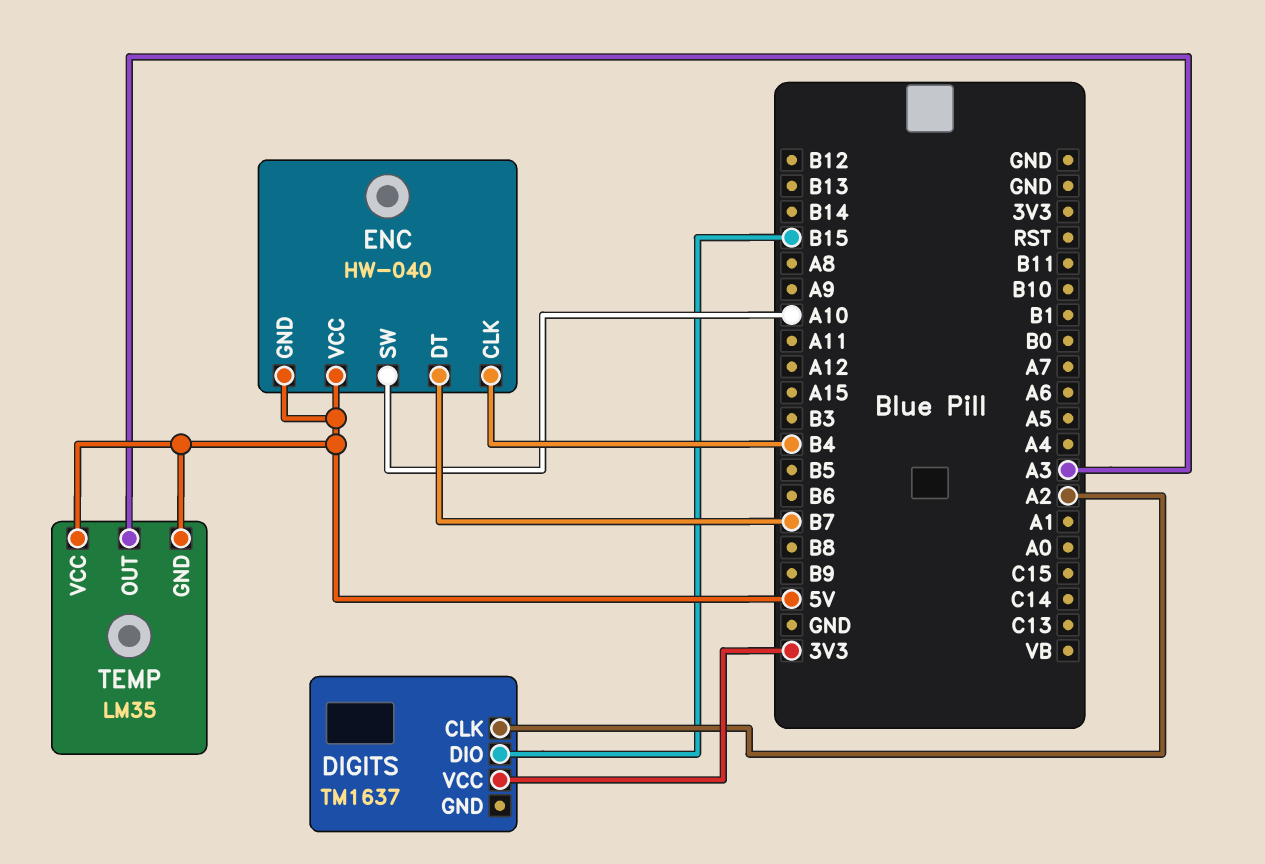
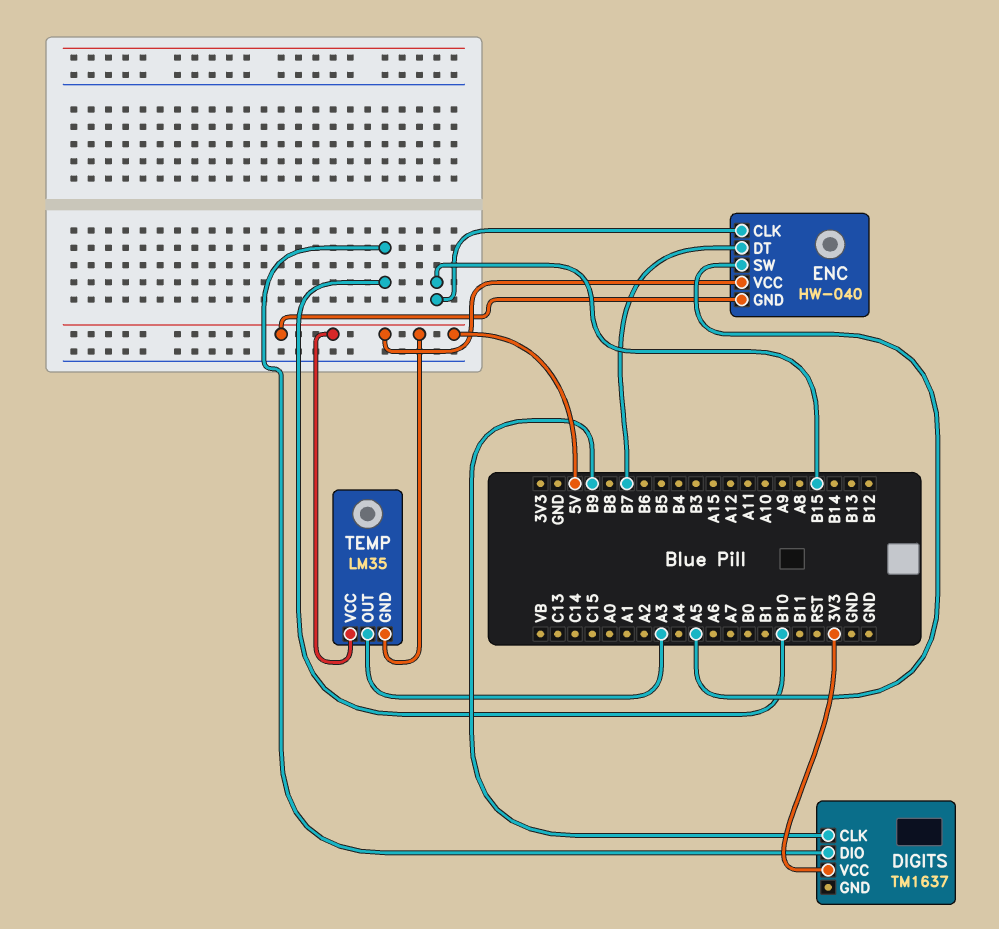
DIGITS pin CLK: A2 -> B9
DIGITS pin DIO: B15 -> B10
ENC pin CLK: B4 -> B15
ENC pin SW: A10 -> A5

